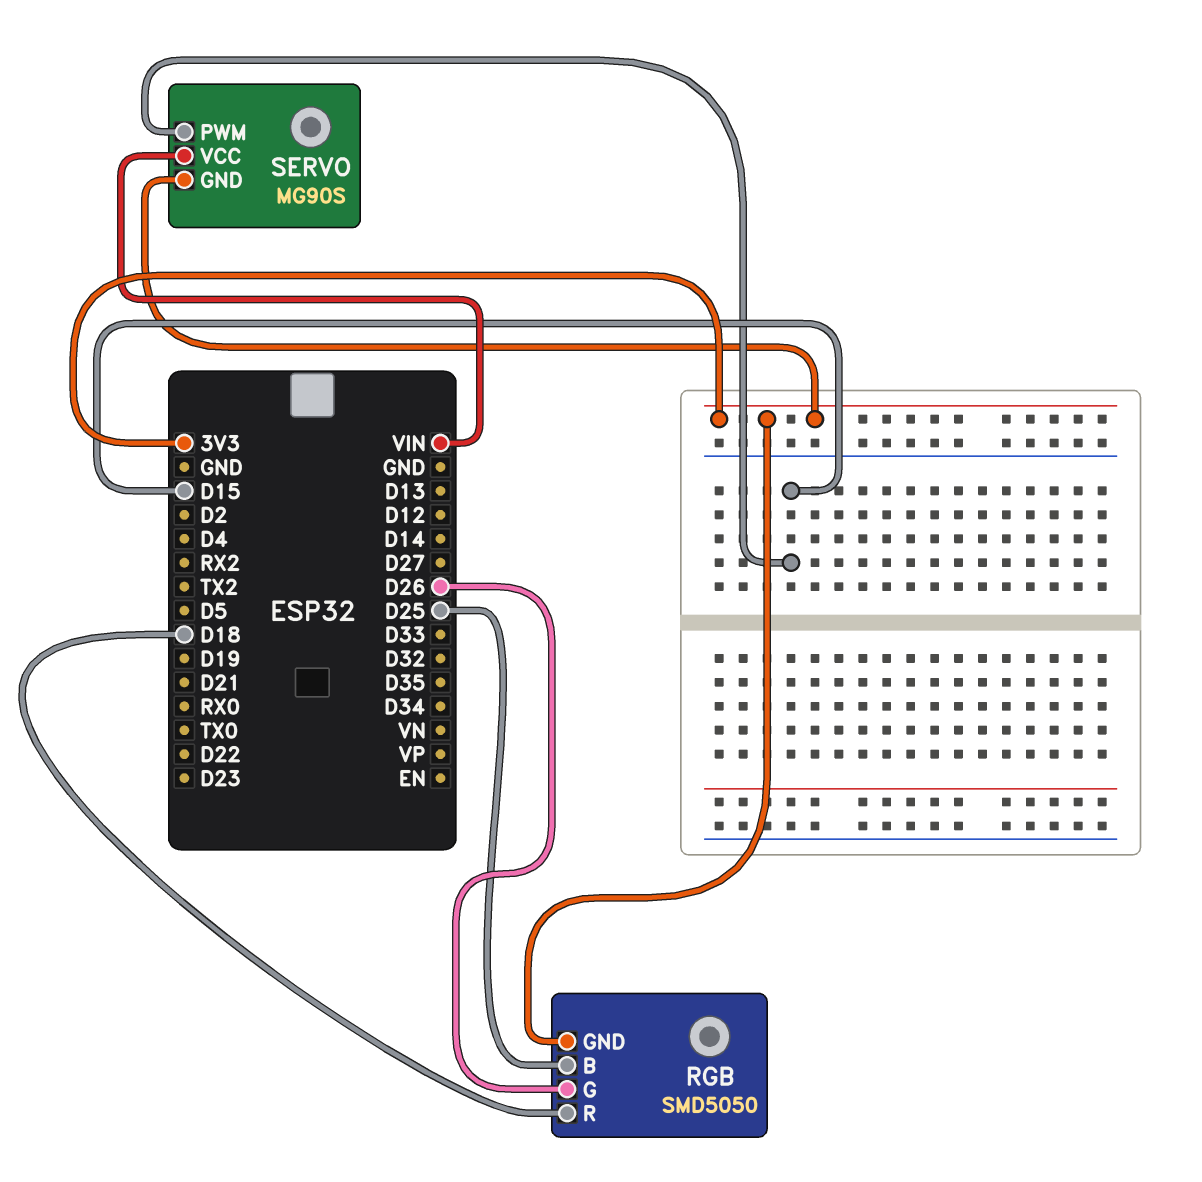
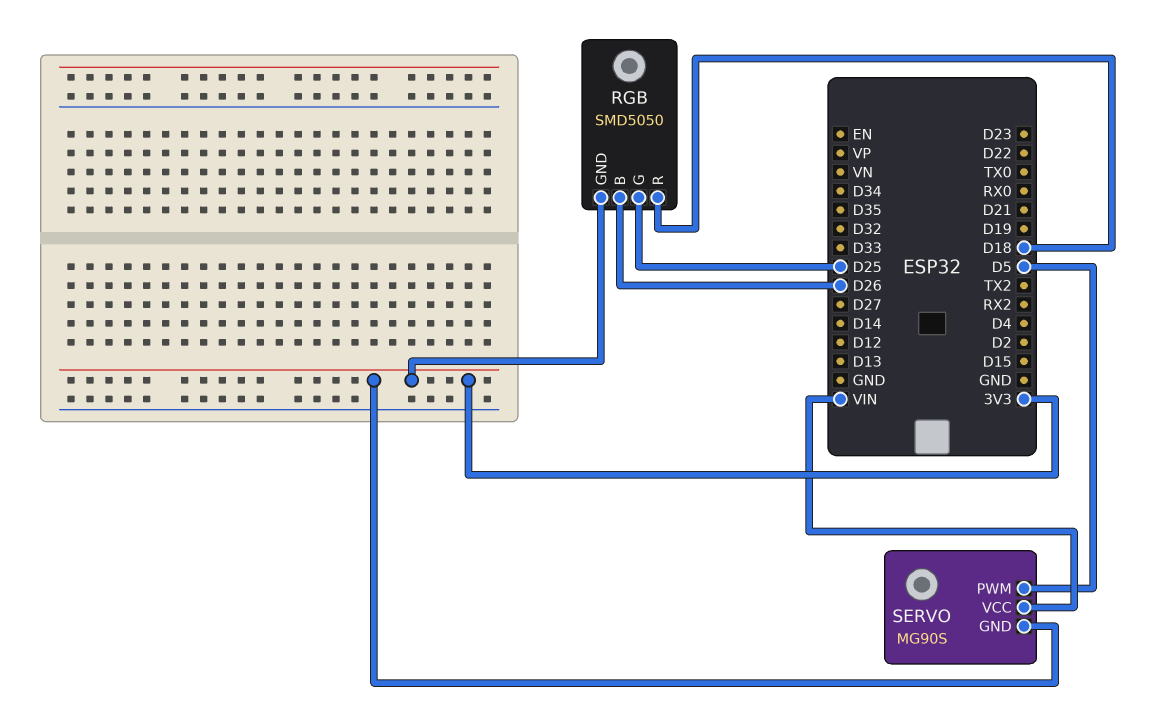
RGB pin B: D25 -> D26
RGB pin G: D26 -> D25
SERVO pin PWM: D15 -> D5

